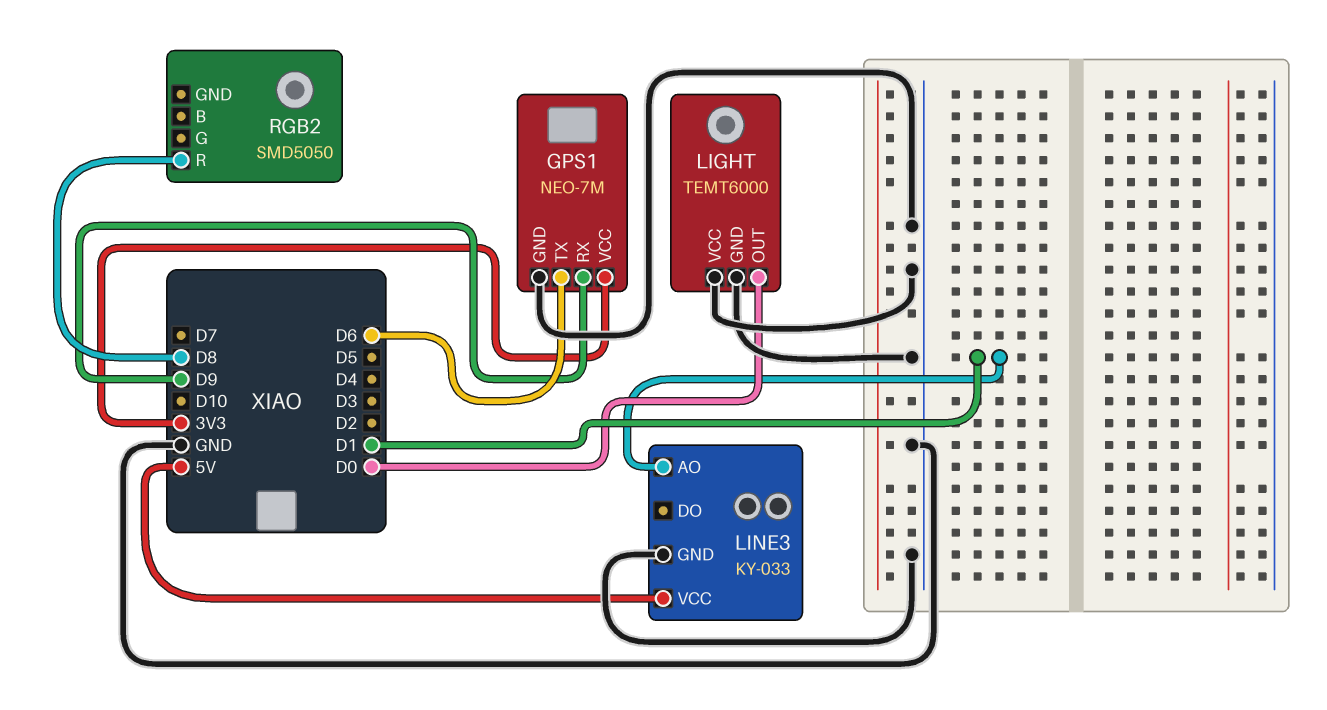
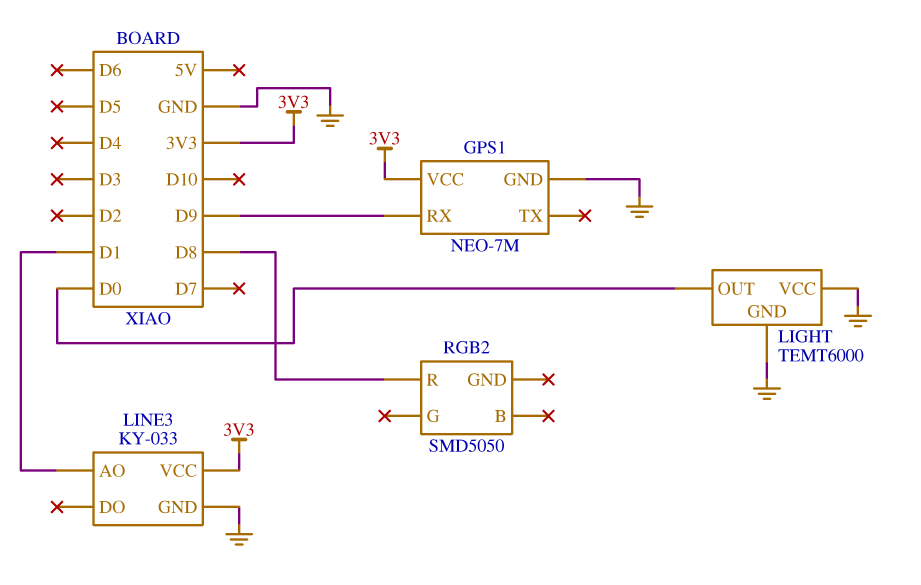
GPS1 pin TX: D6 -> none
LINE3 pin VCC: 5V -> 3V3

